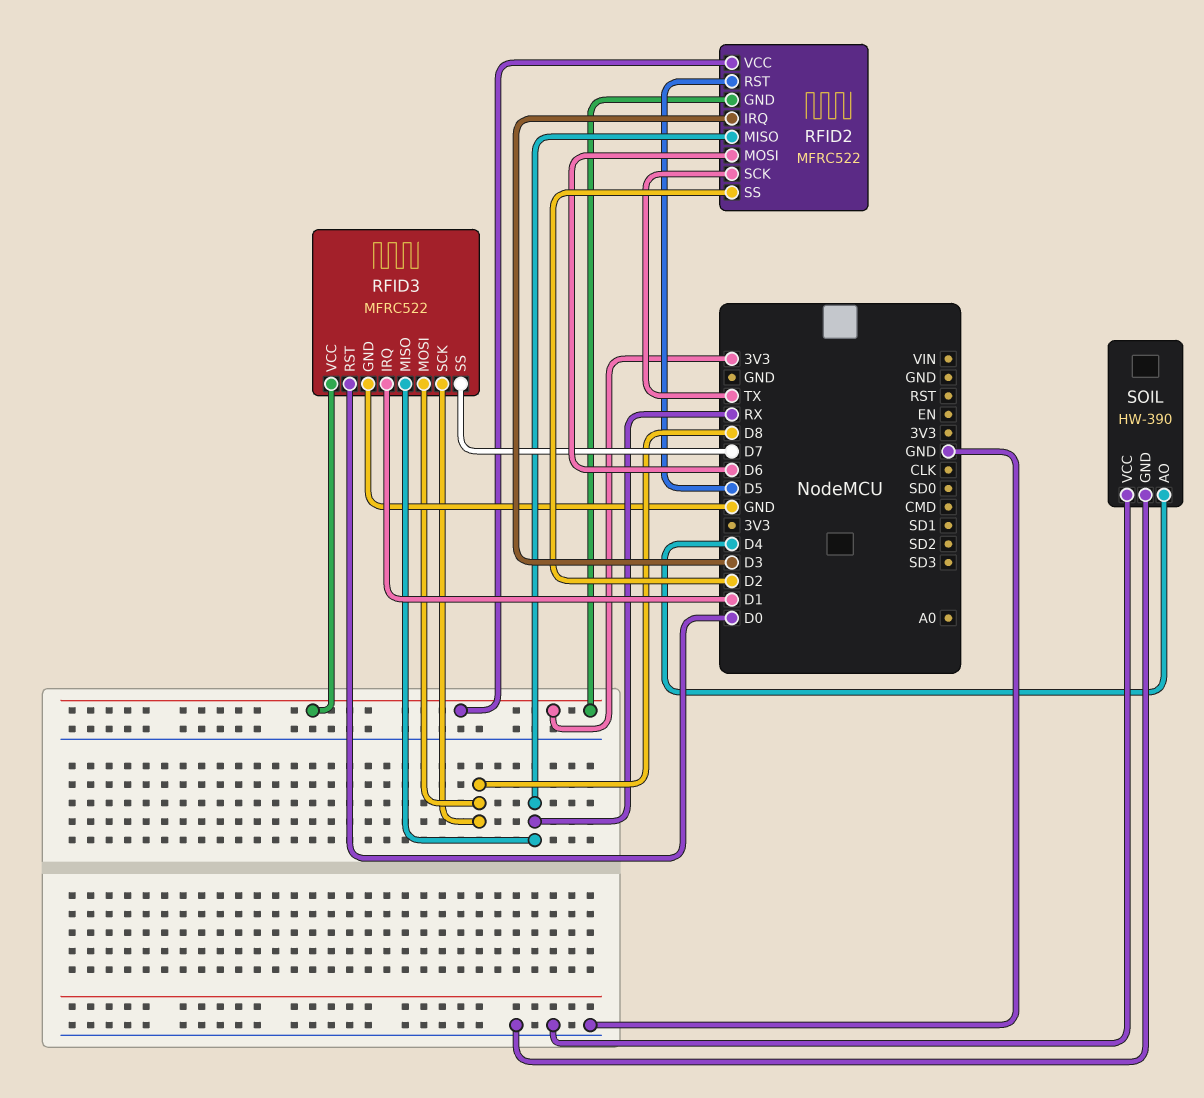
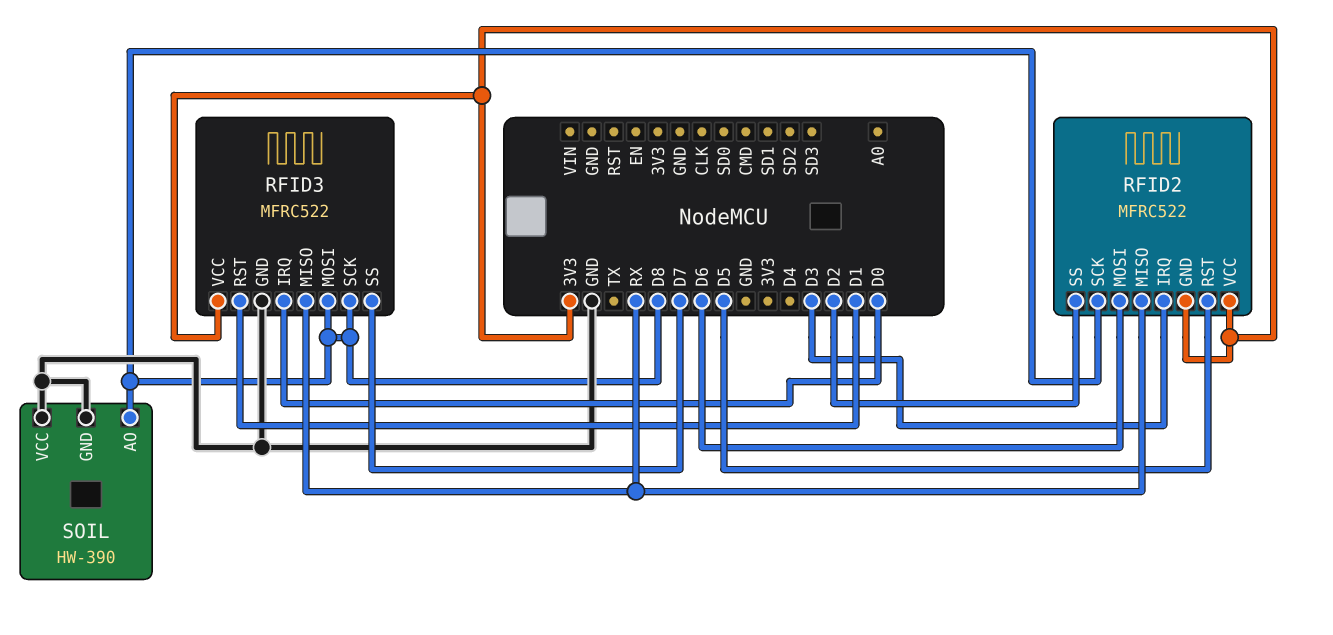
RFID2 pin SCK: TX -> D8
RFID3 pin IRQ: D1 -> D0
RFID3 pin RST: D0 -> D1
SOIL pin AO: D4 -> D8

